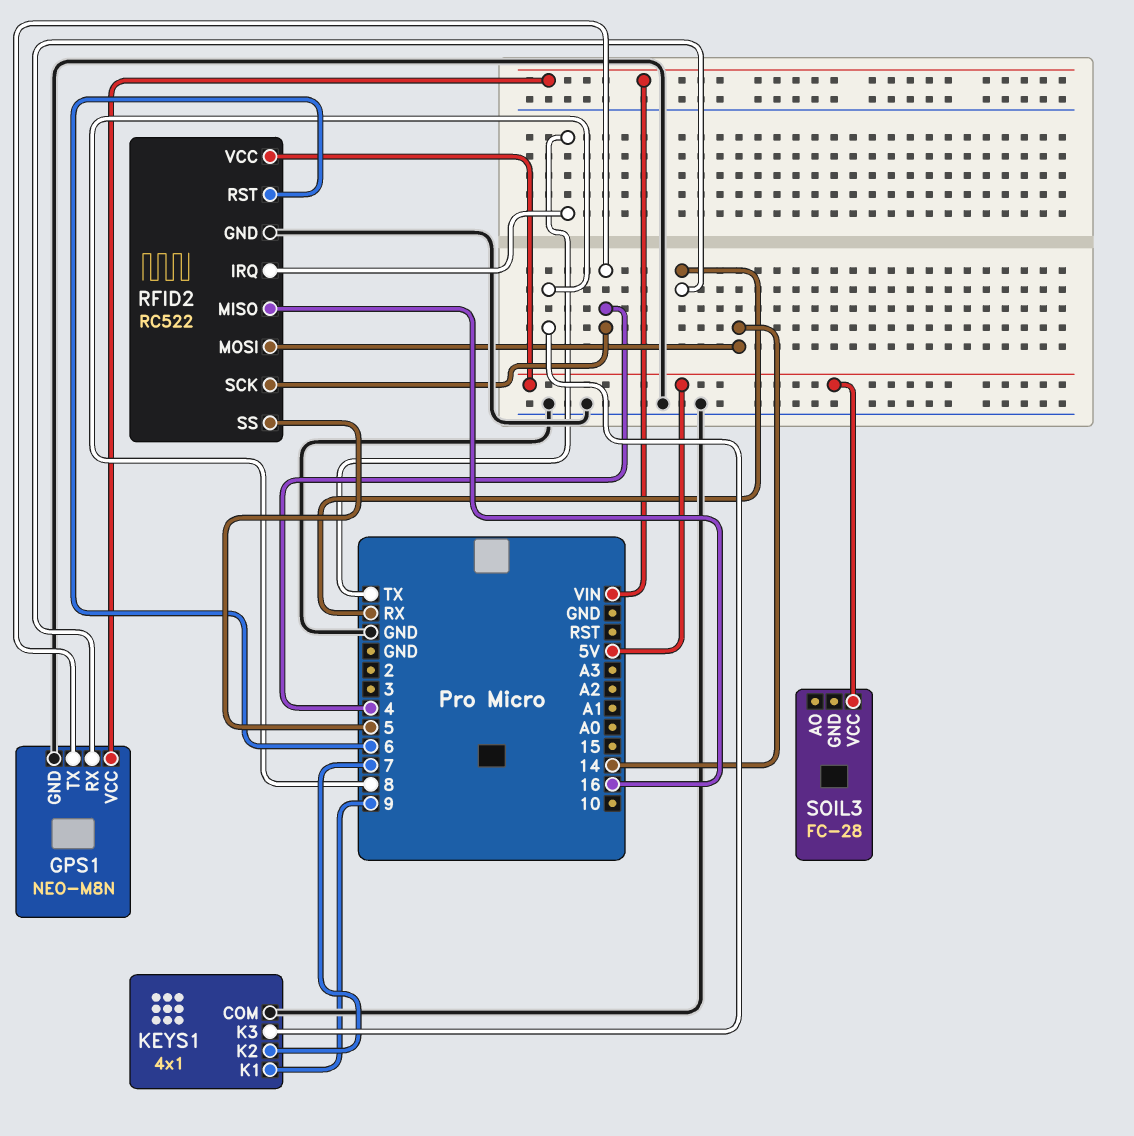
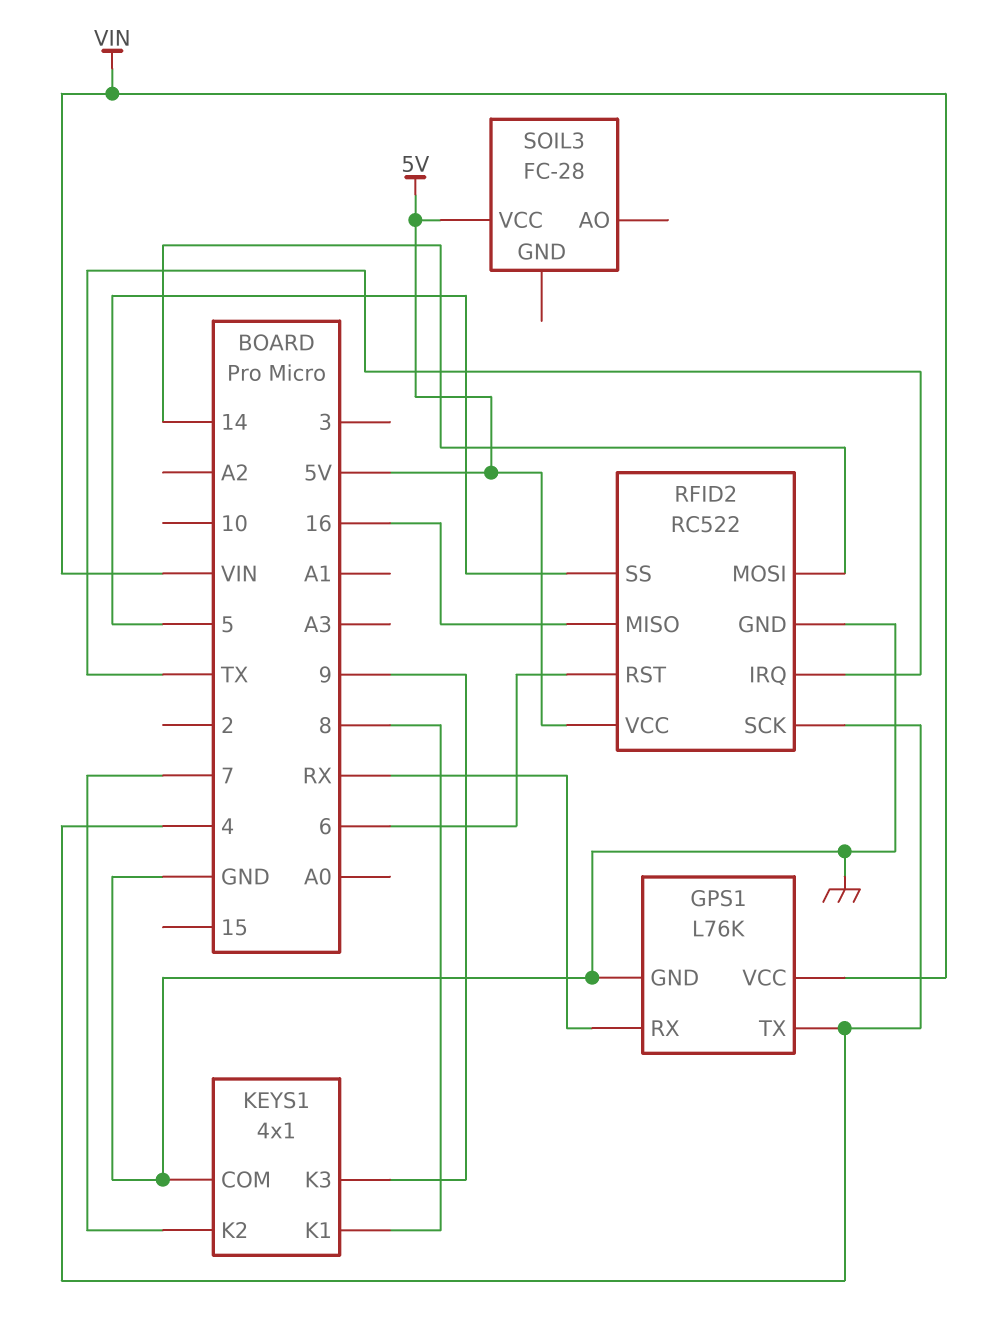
GPS1: NEO-M8N -> L76K
KEYS1 pin K1: 9 -> 8
KEYS1 pin K3: 8 -> 9

